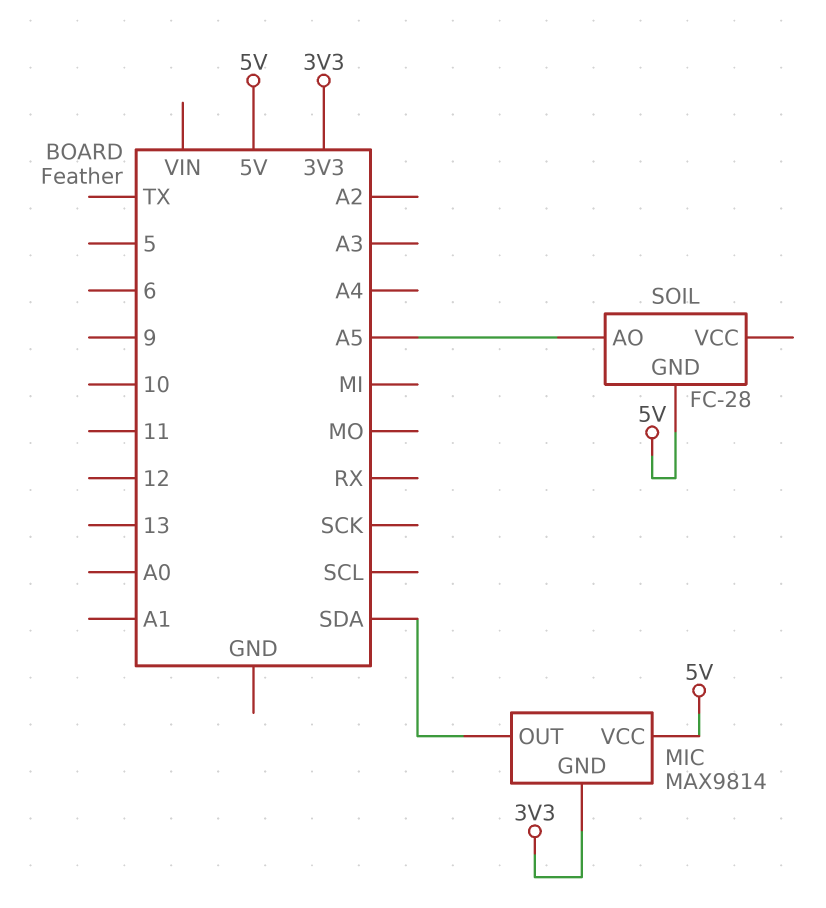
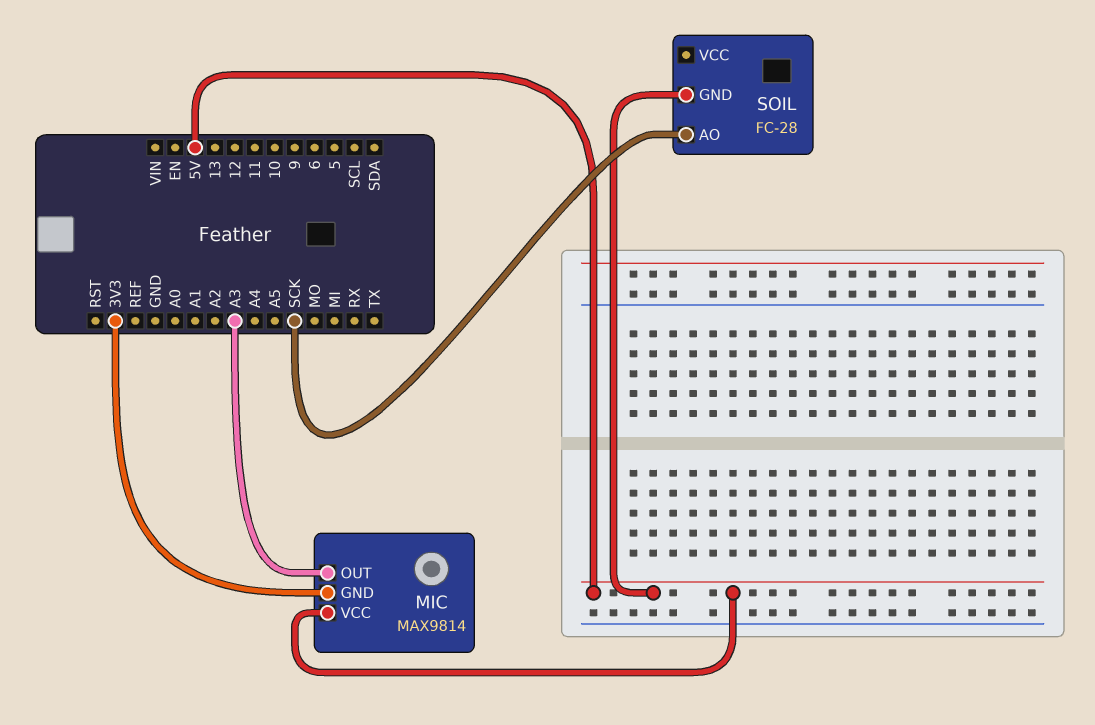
MIC pin OUT: SDA -> A3
SOIL pin AO: A5 -> SCK

